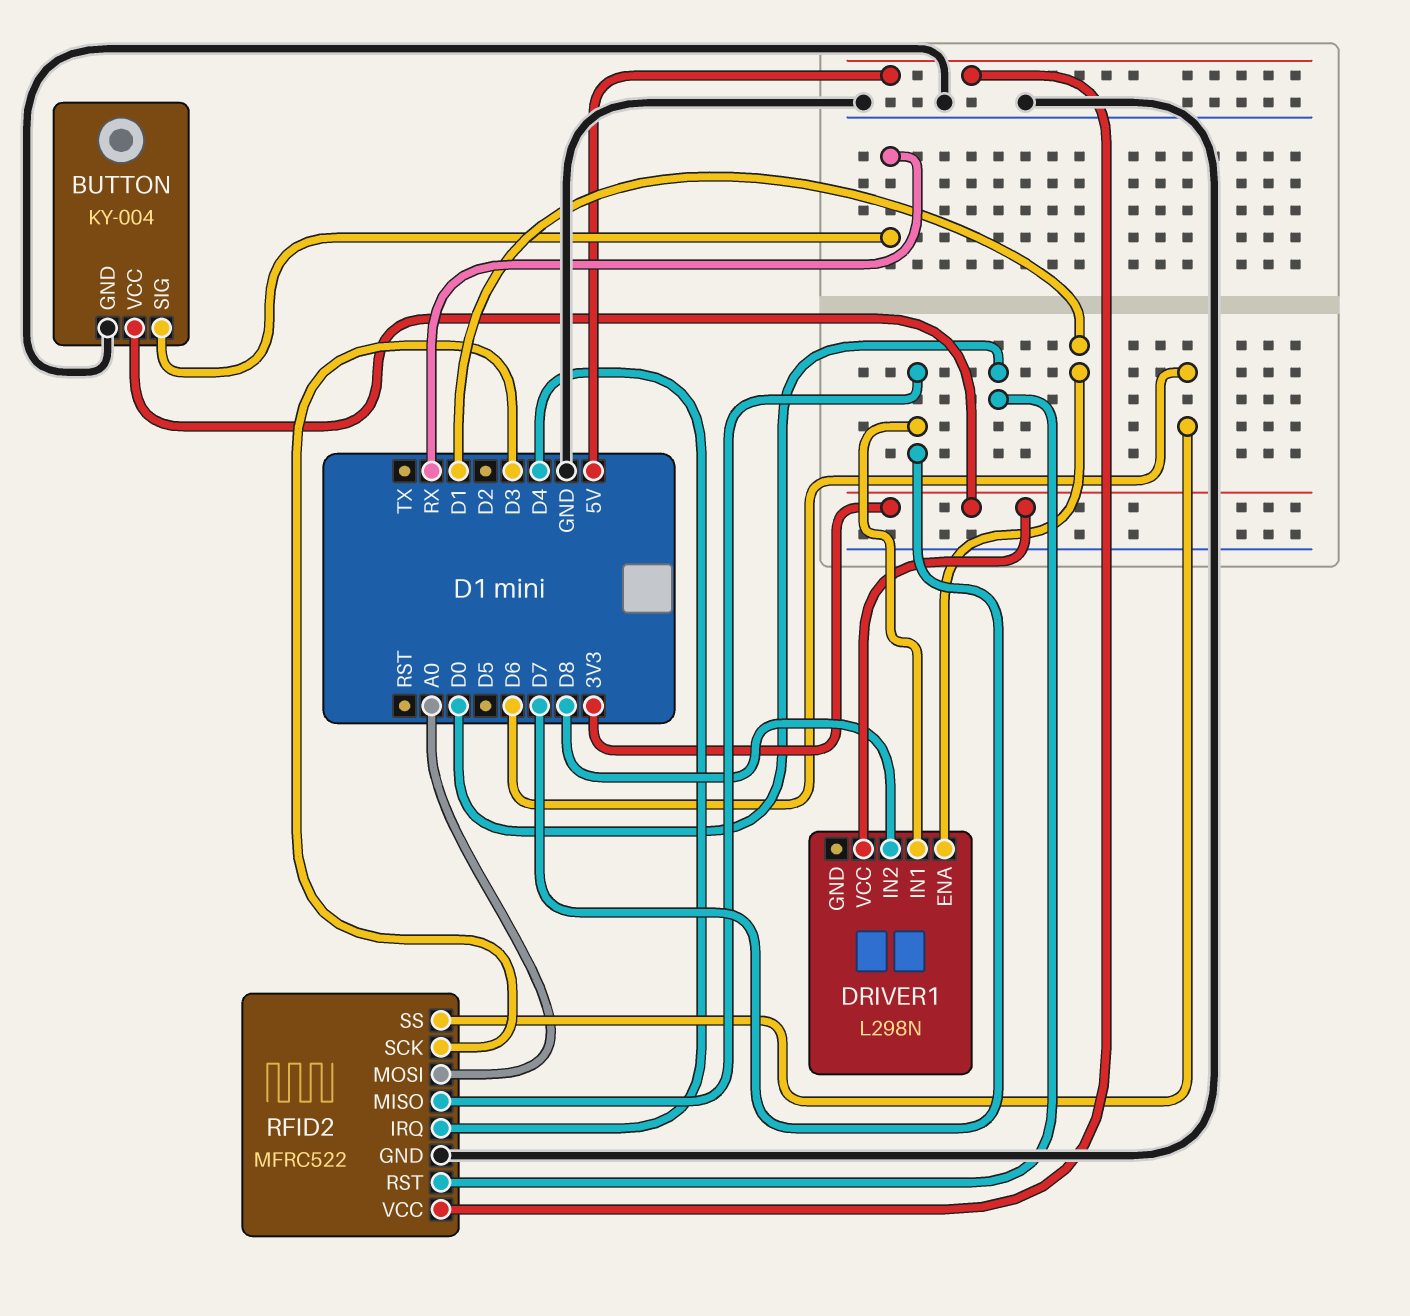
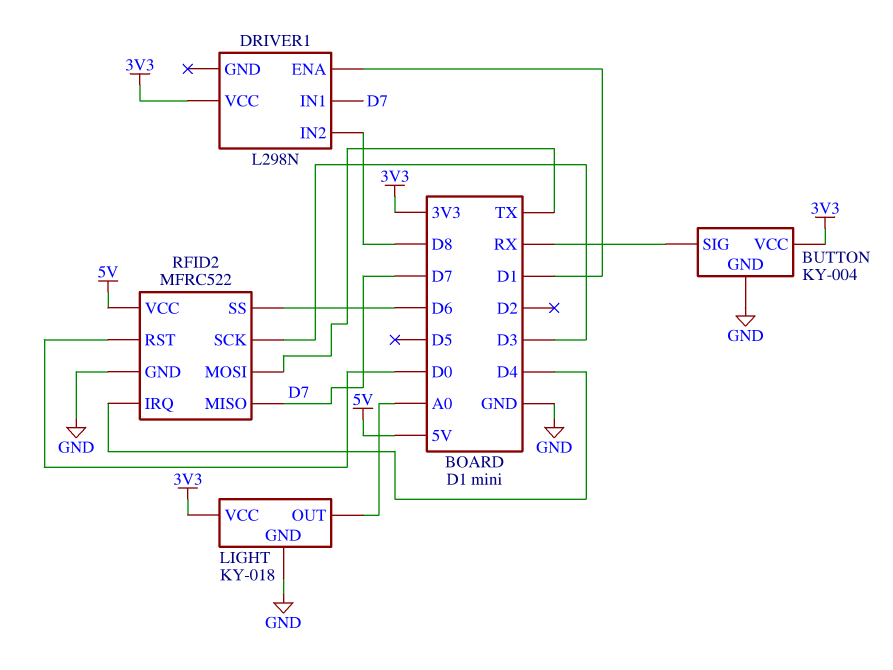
LIGHT: none -> KY-018
LIGHT pin GND: none -> GND
LIGHT pin OUT: none -> A0
LIGHT pin VCC: none -> 3V3
RFID2 pin MOSI: A0 -> TX

